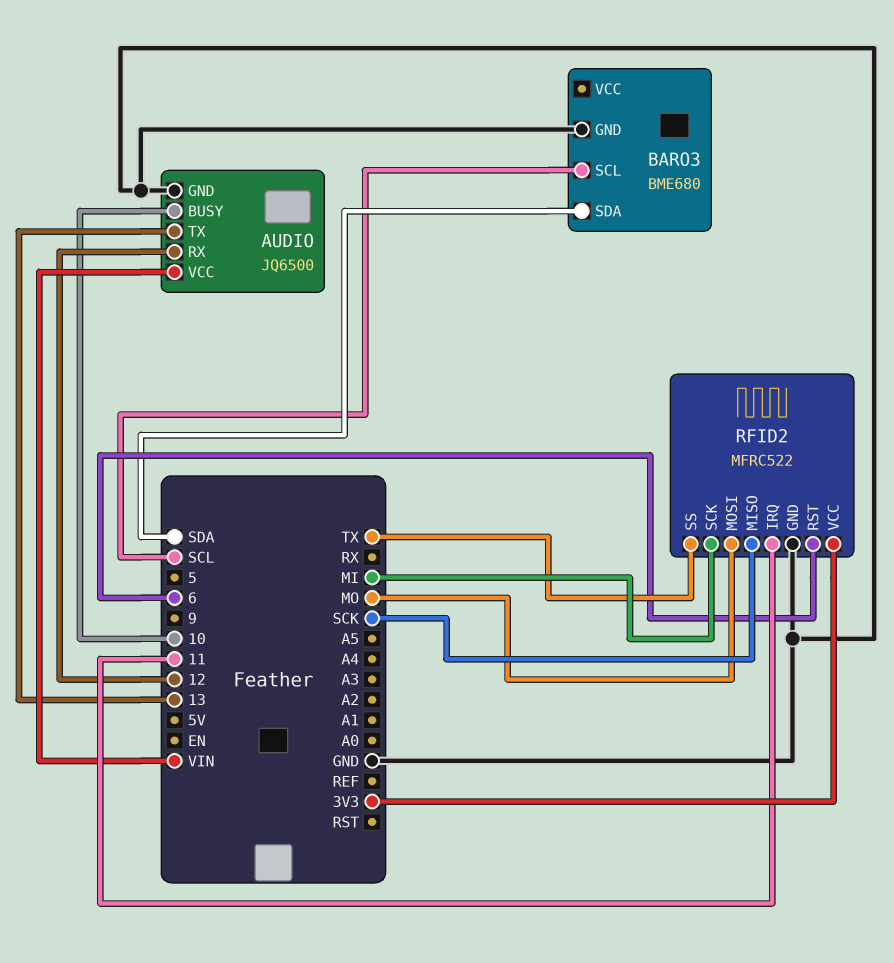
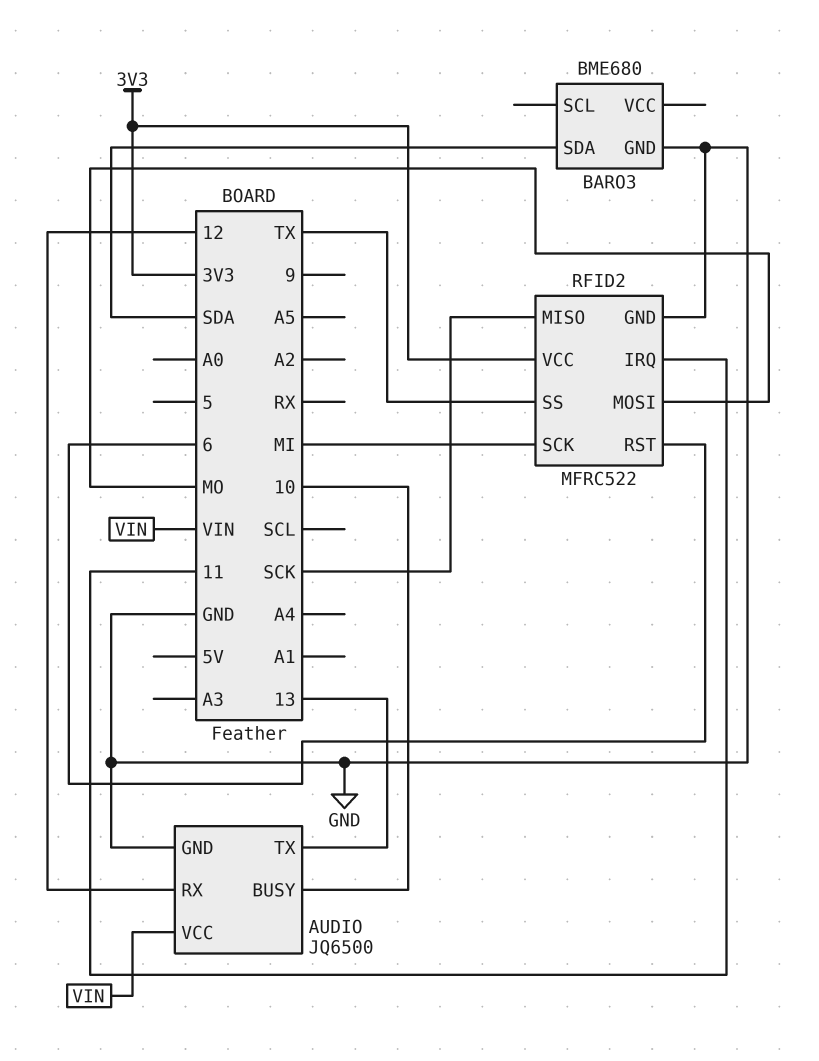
BARO3 pin SCL: SCL -> none

